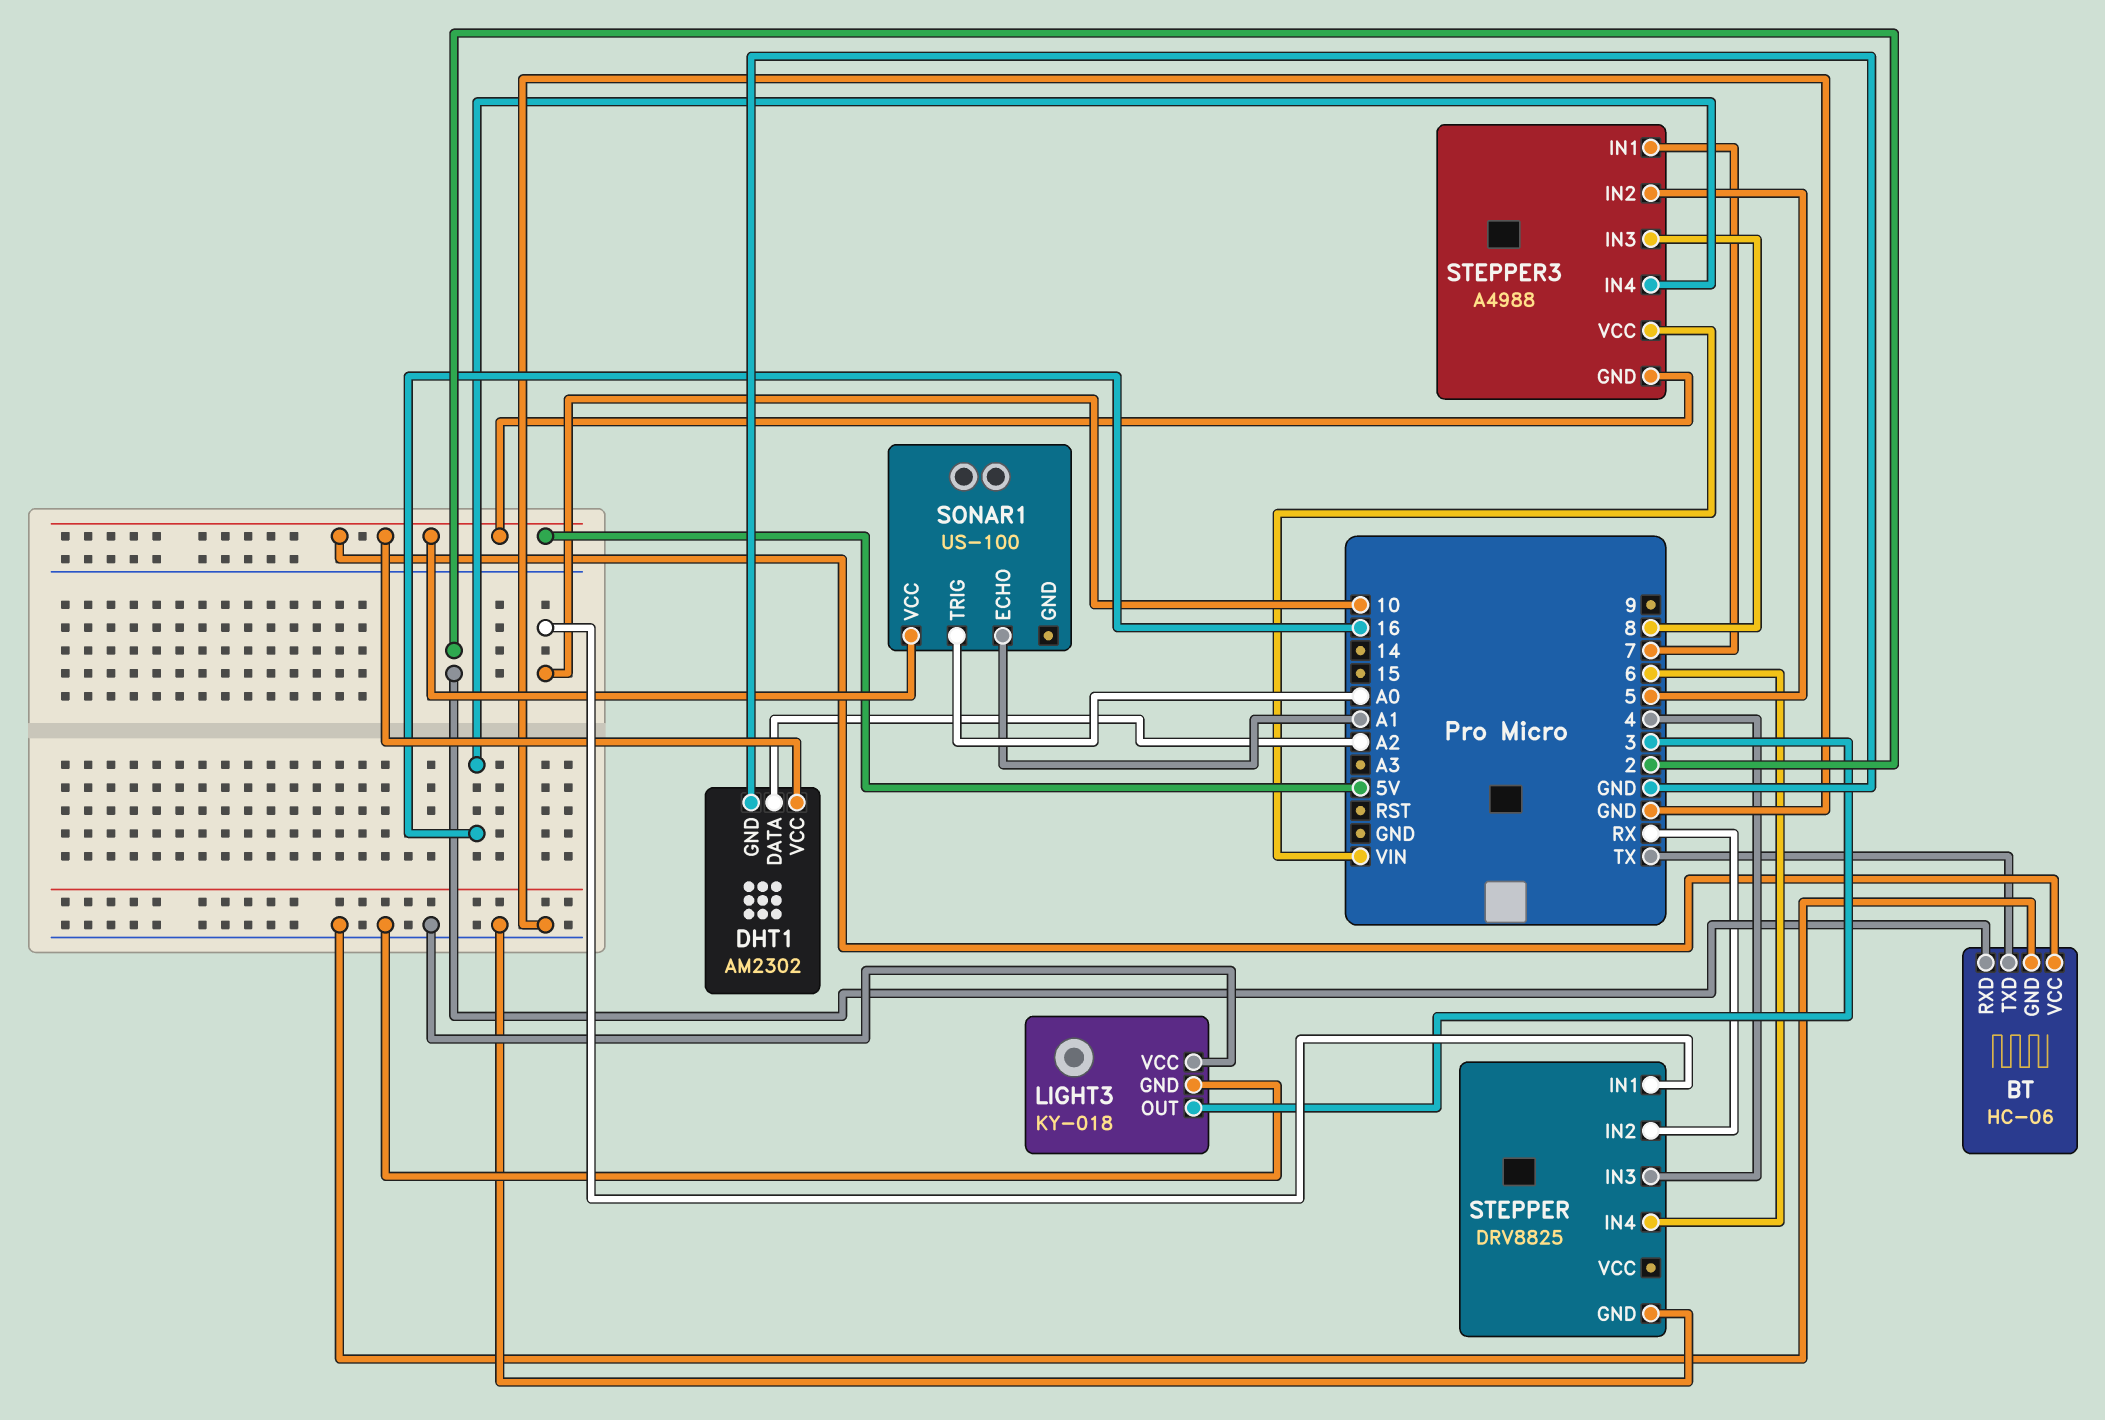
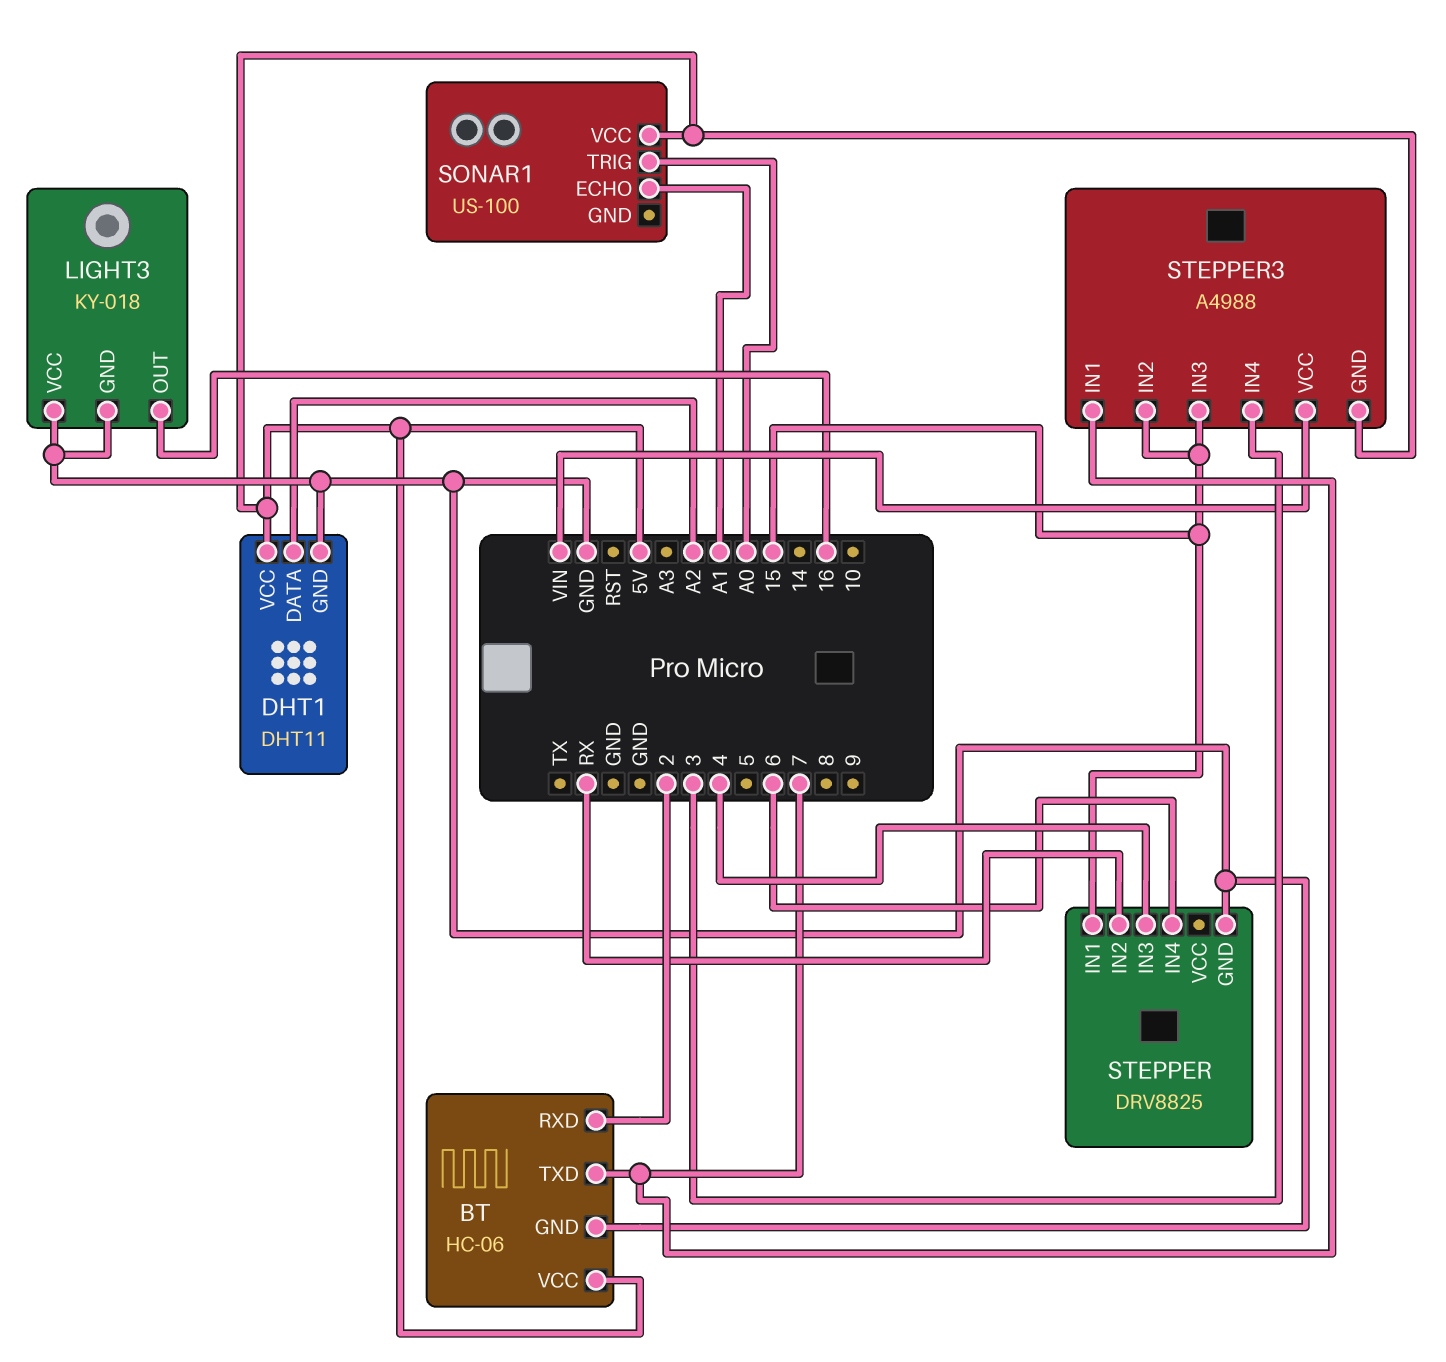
BT pin TXD: TX -> 7
DHT1: AM2302 -> DHT11
LIGHT3 pin OUT: 3 -> 16
STEPPER pin IN1: 10 -> 15
STEPPER3 pin IN2: 5 -> 15
STEPPER3 pin IN3: 8 -> 15
STEPPER3 pin IN4: 16 -> 3

